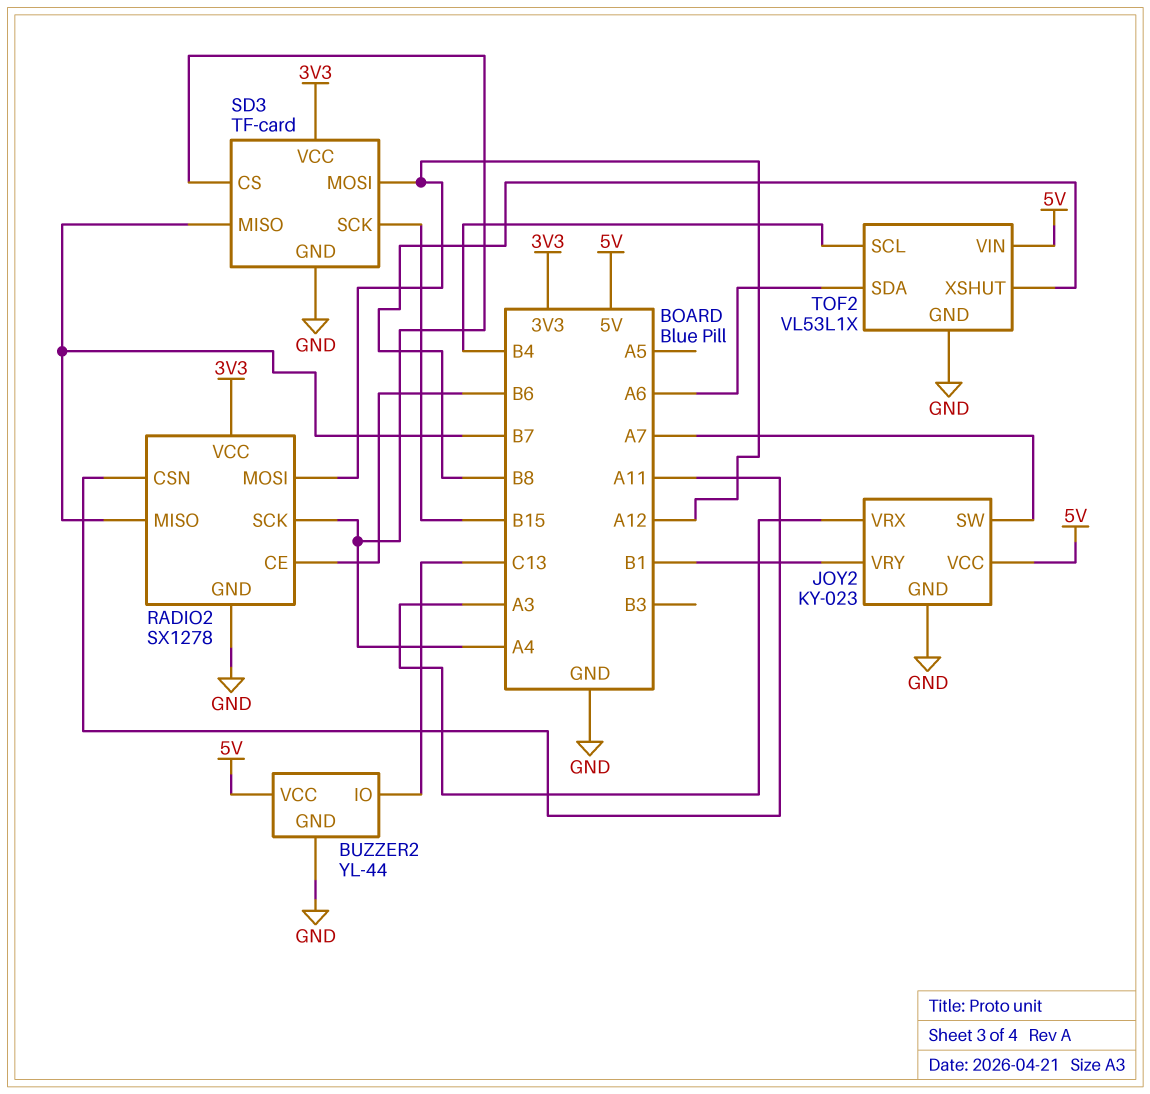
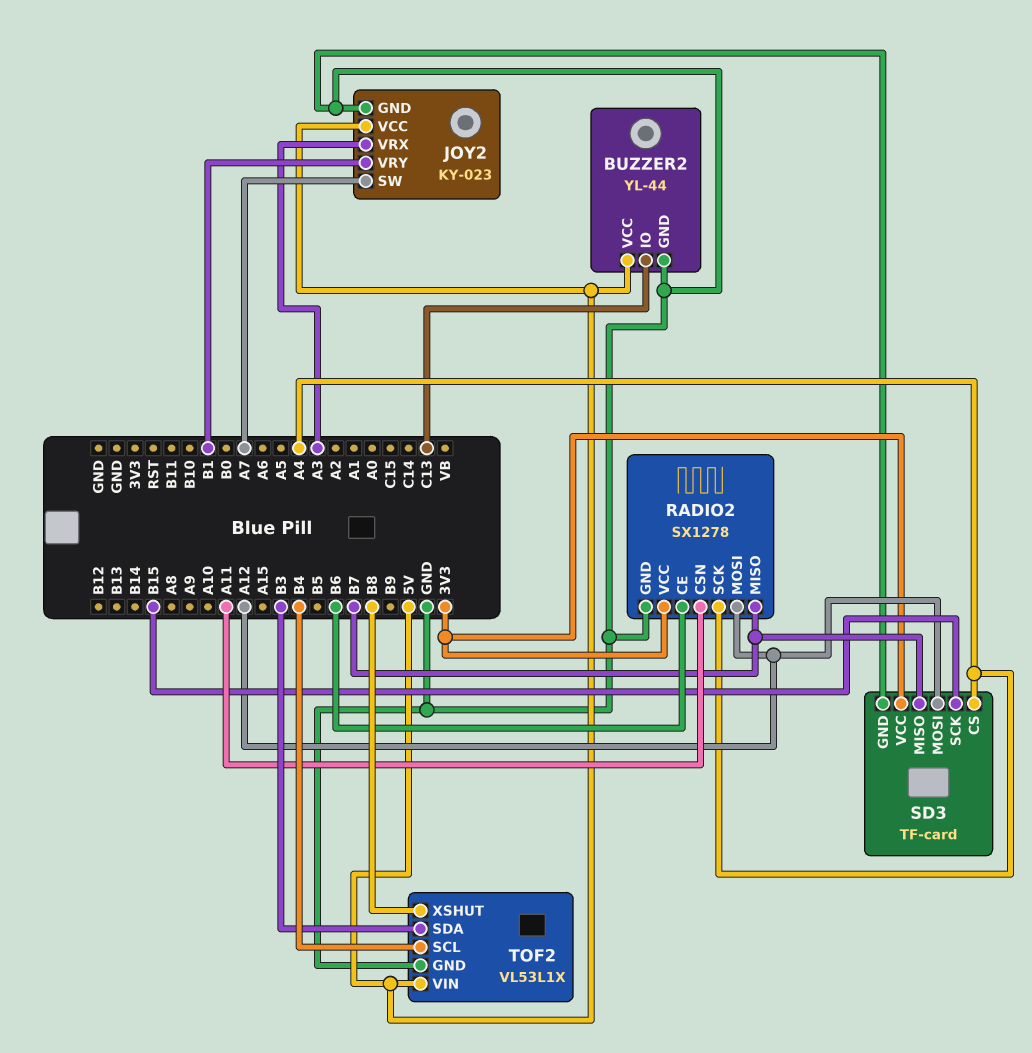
TOF2 pin SDA: A6 -> B3

